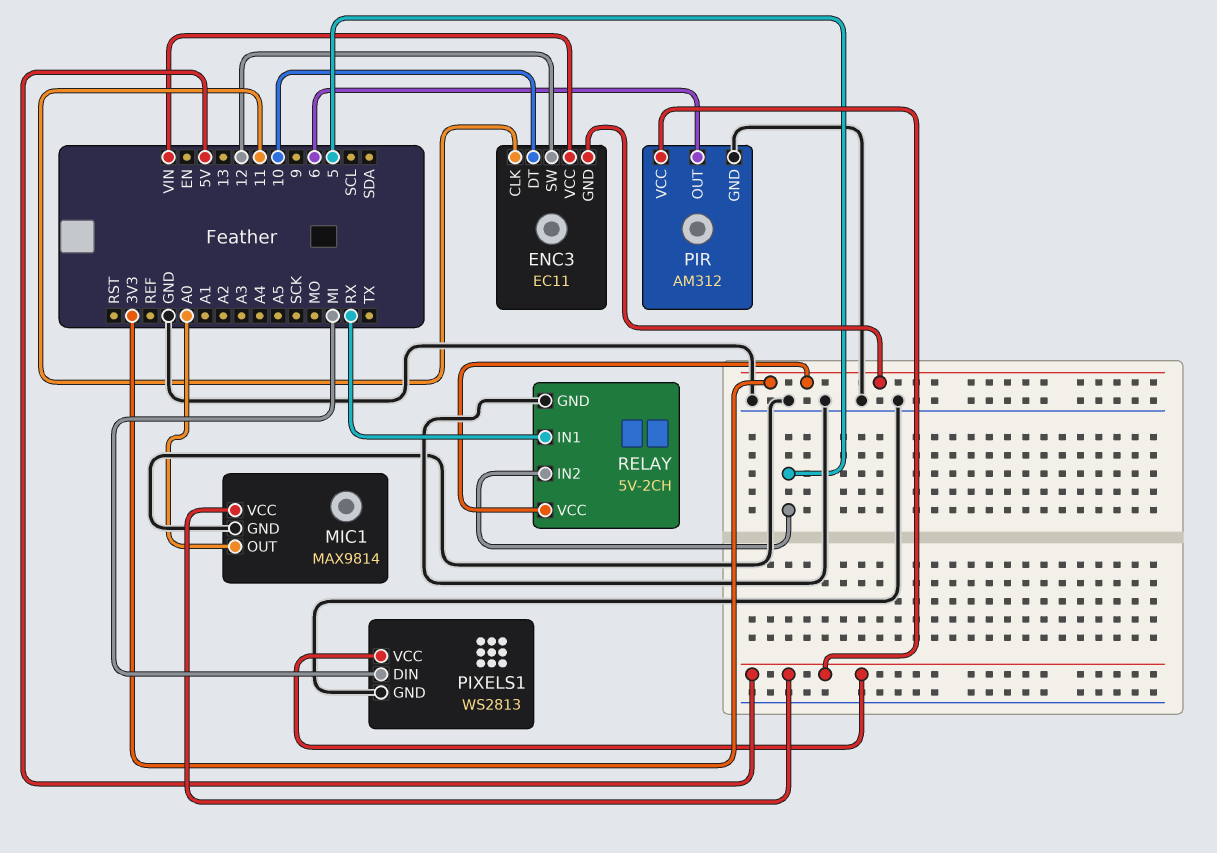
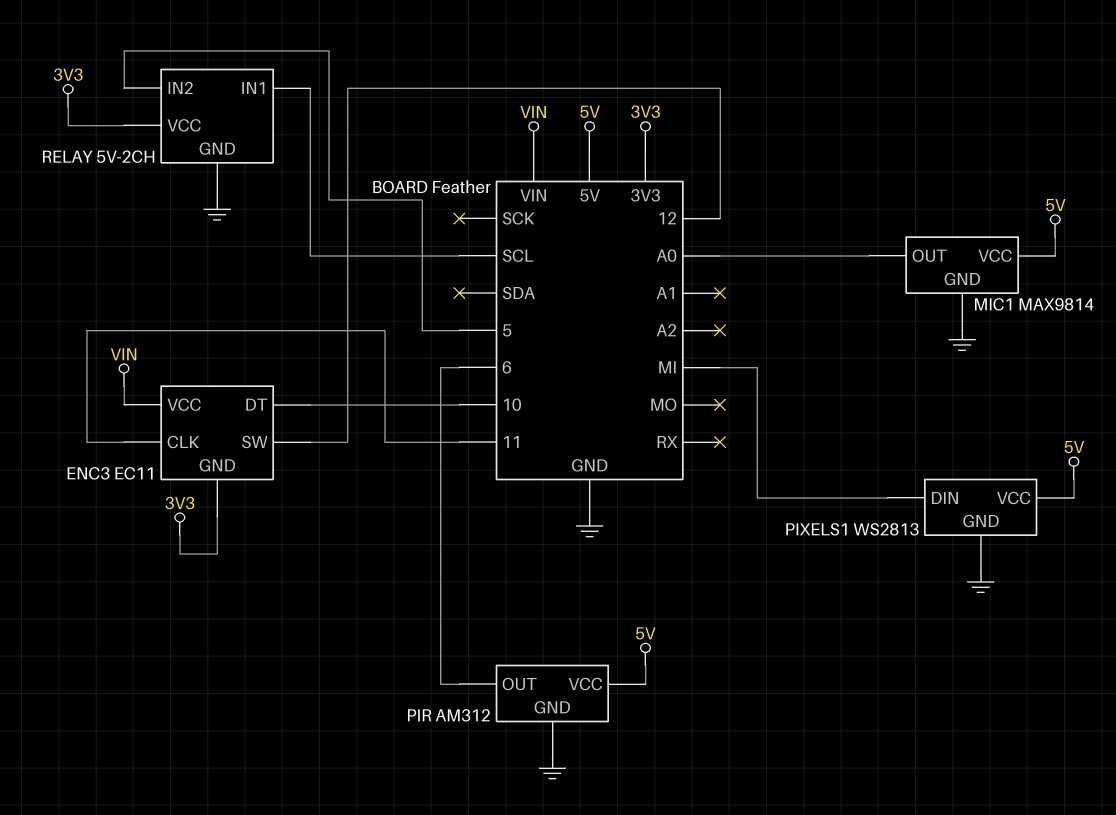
RELAY pin IN1: RX -> SCL

